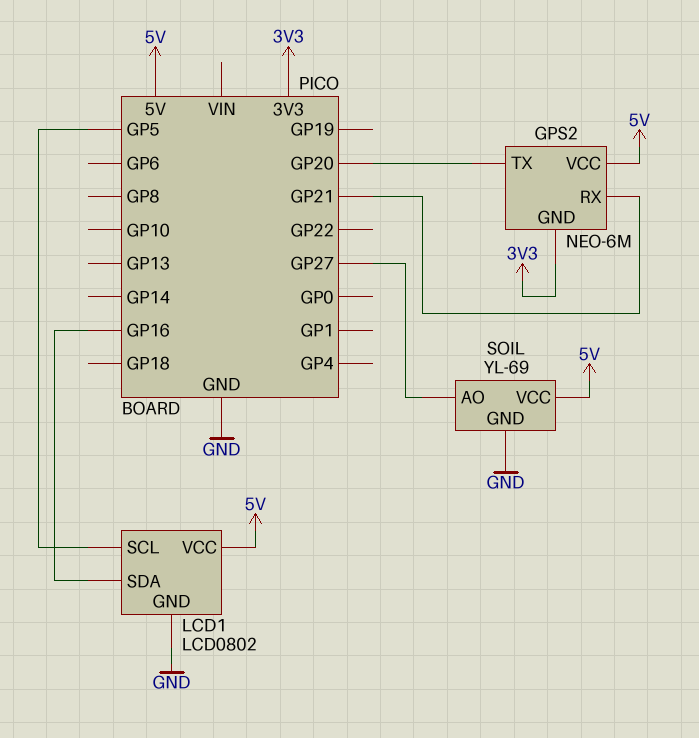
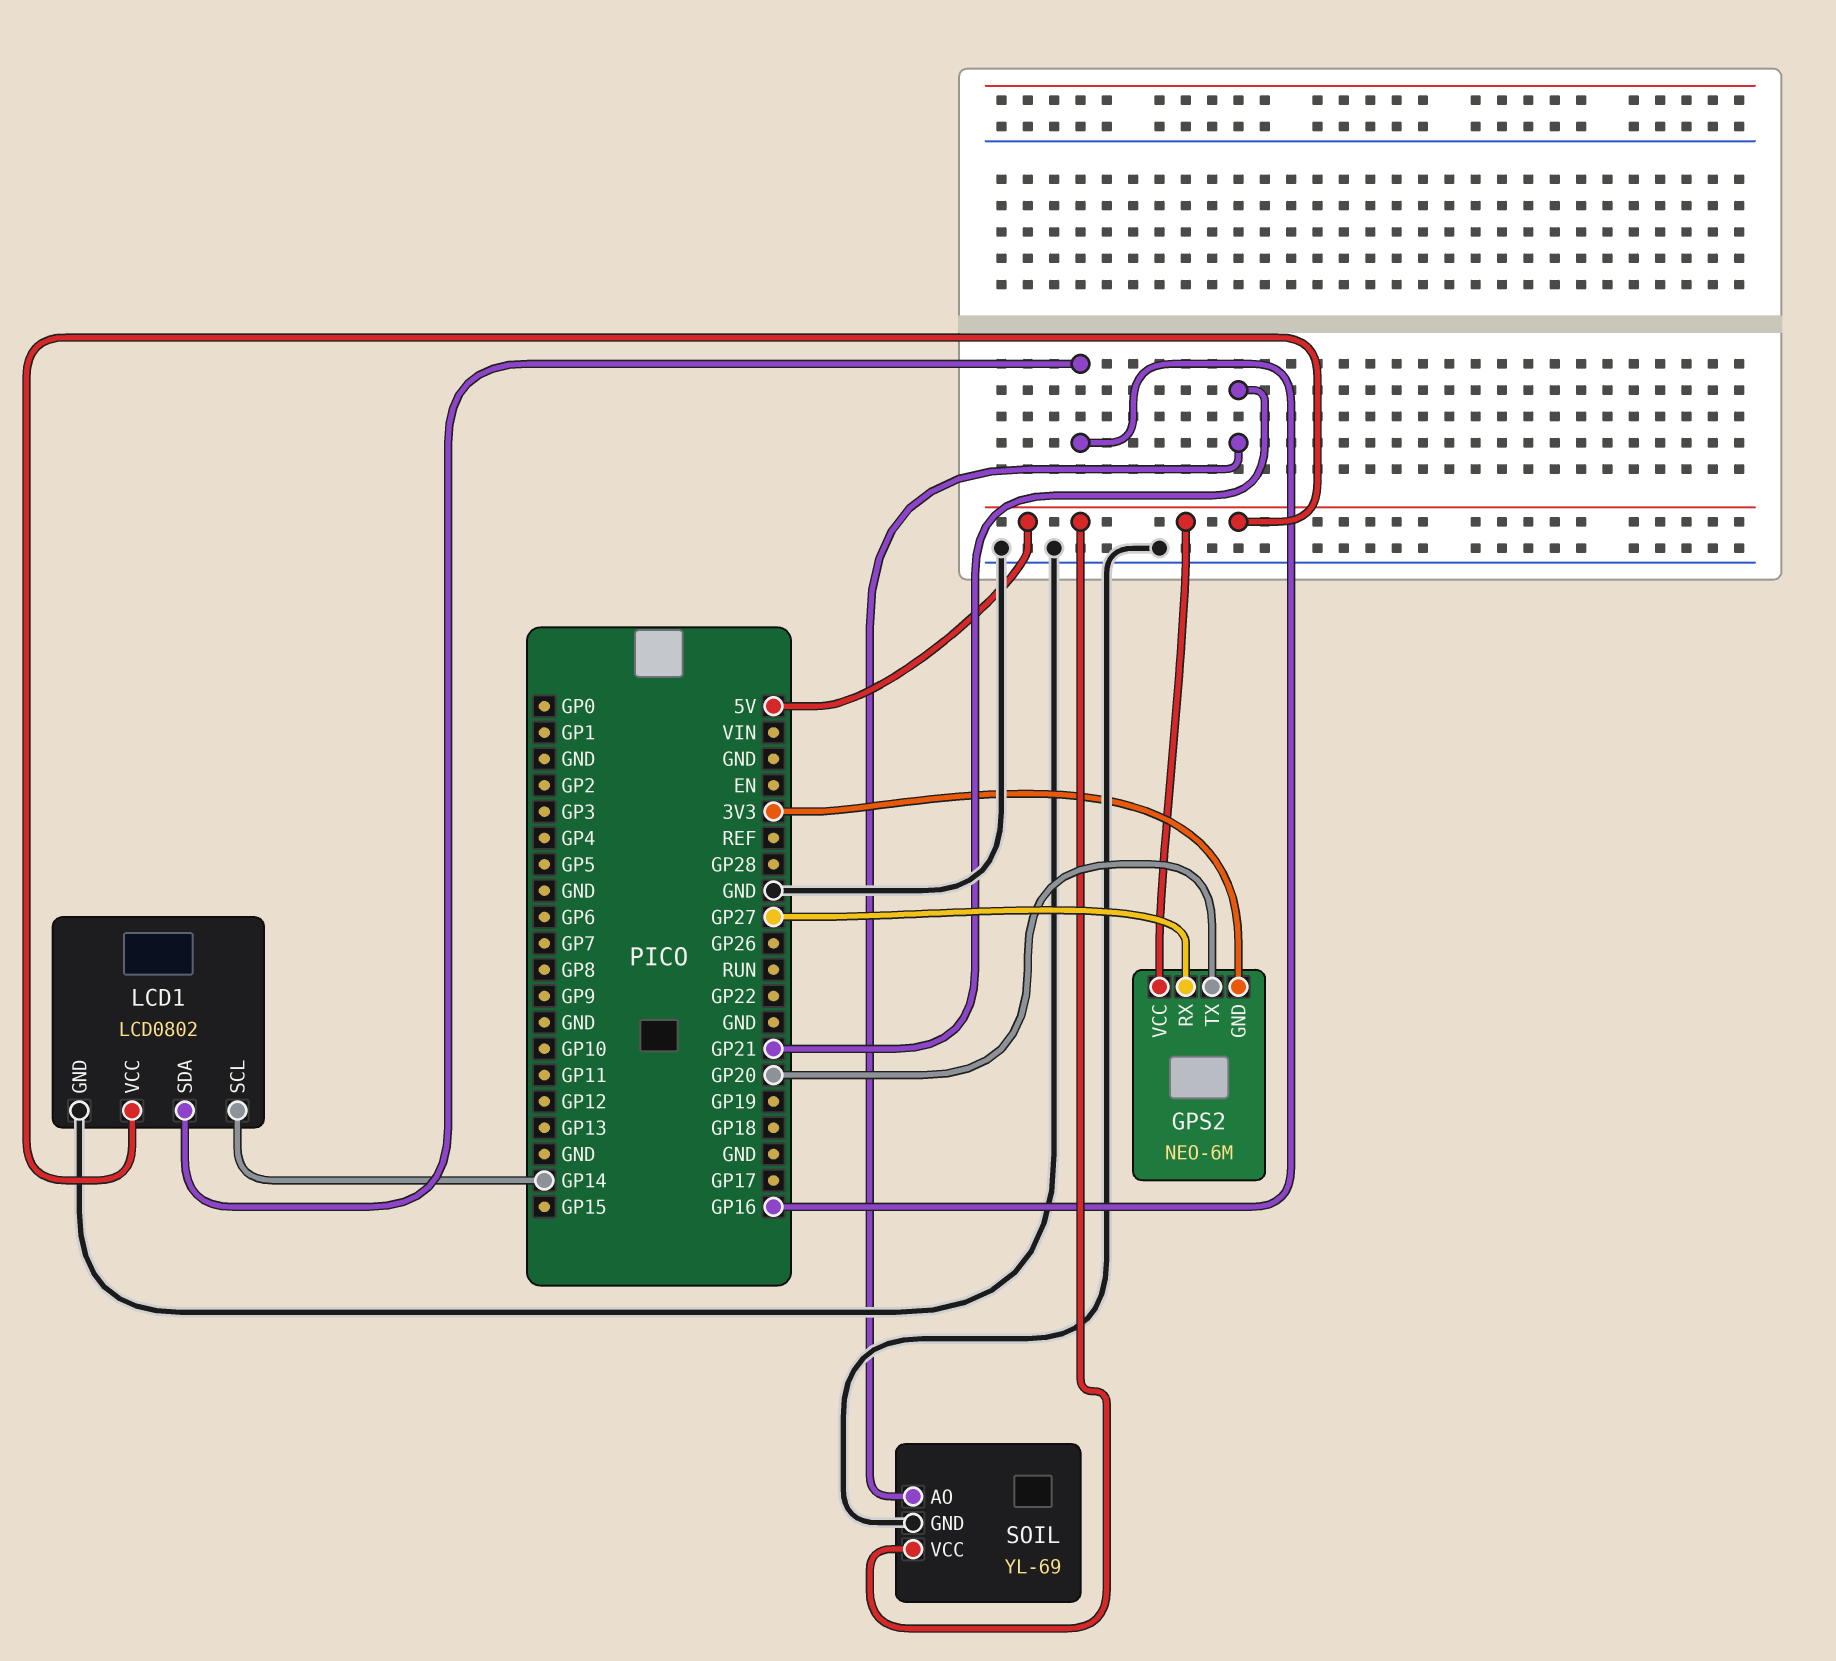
GPS2 pin RX: GP21 -> GP27
LCD1 pin SCL: GP5 -> GP14
SOIL pin AO: GP27 -> GP21

